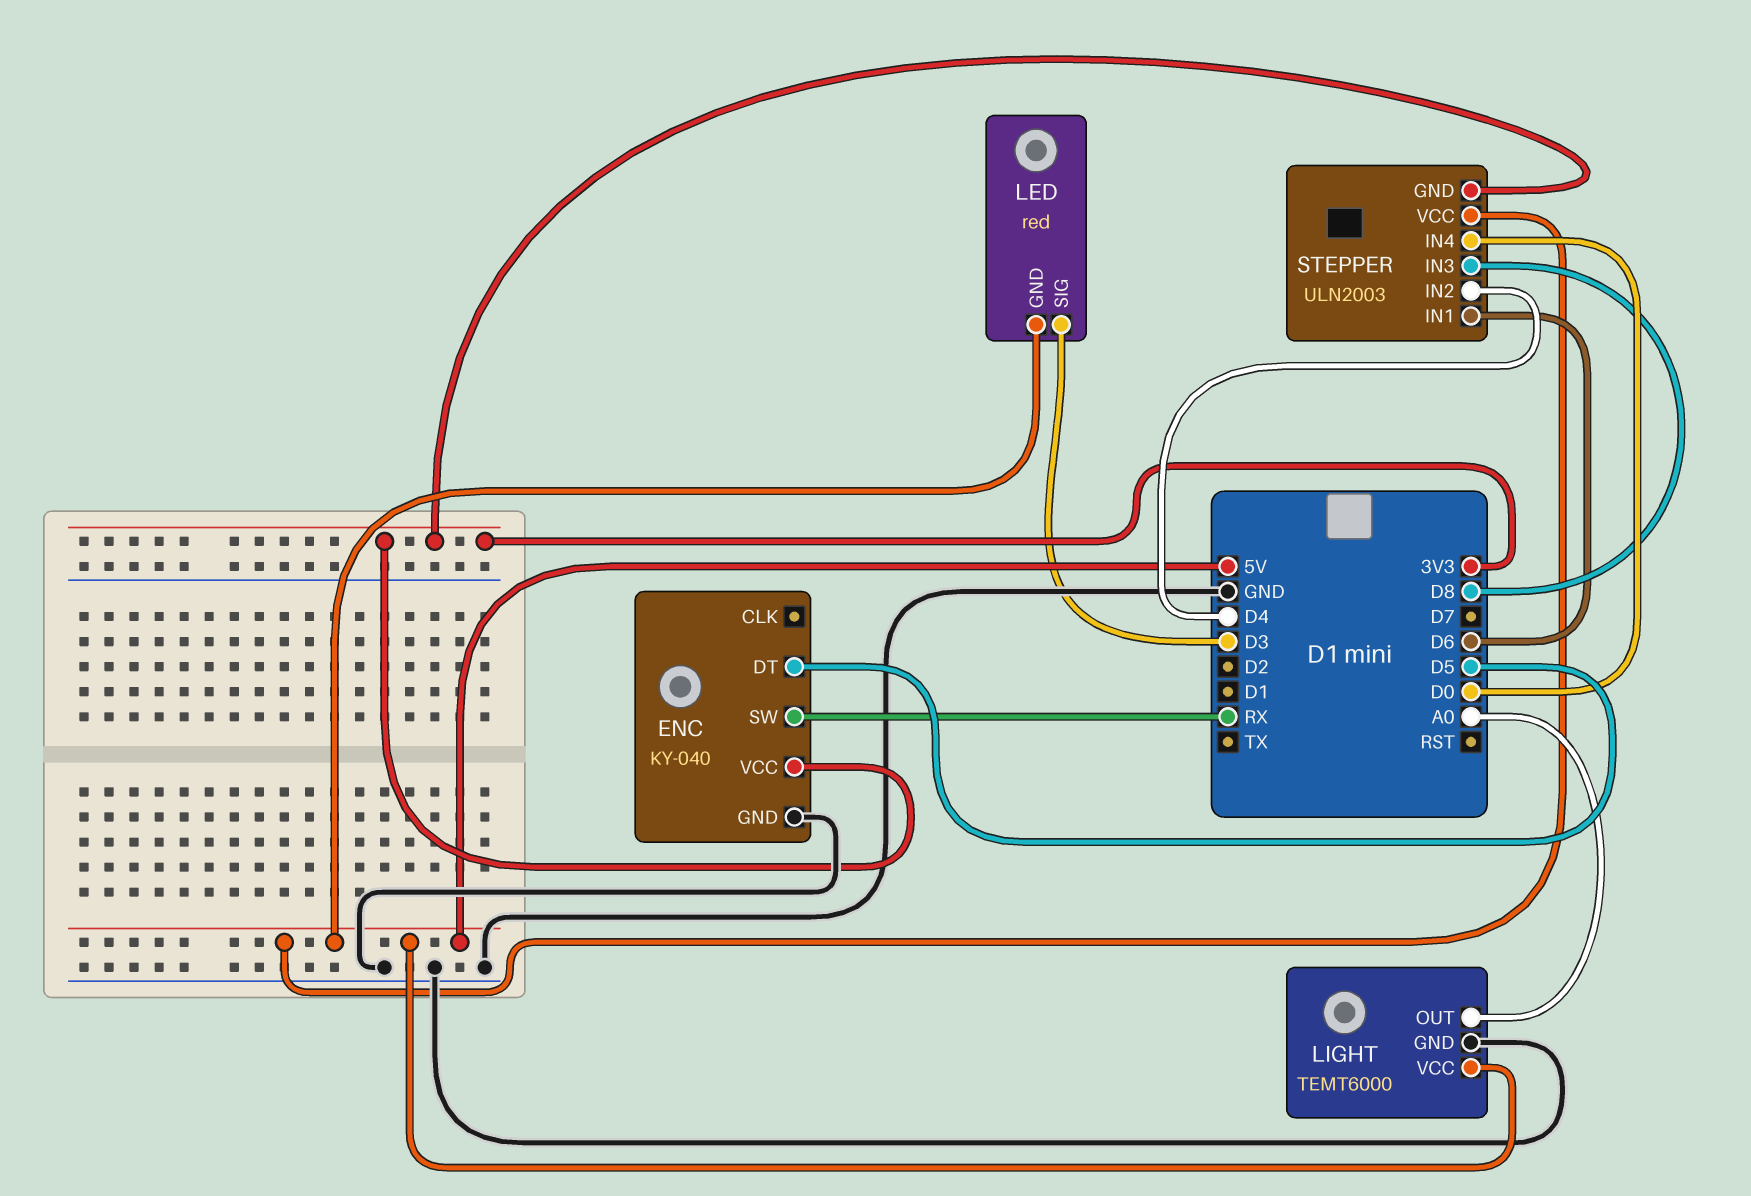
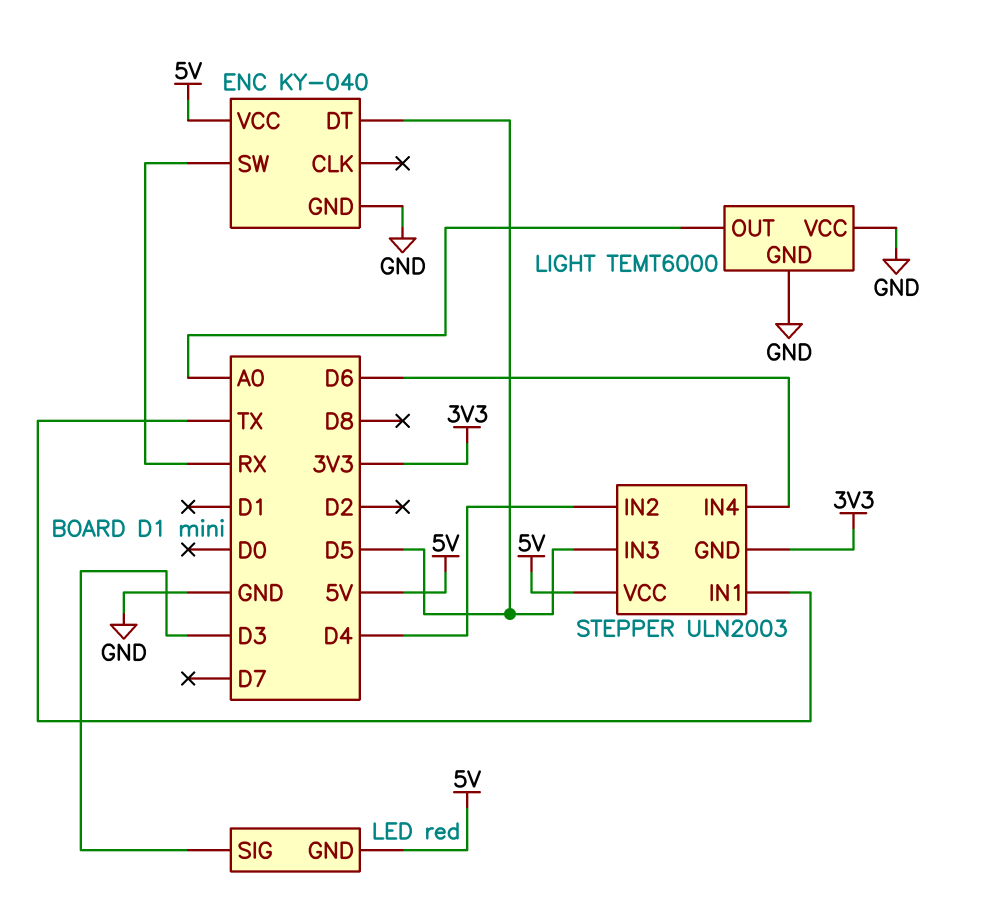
ENC pin VCC: 3V3 -> 5V
LIGHT pin VCC: 5V -> GND
STEPPER pin IN1: D6 -> TX
STEPPER pin IN3: D8 -> D5
STEPPER pin IN4: D0 -> D6

